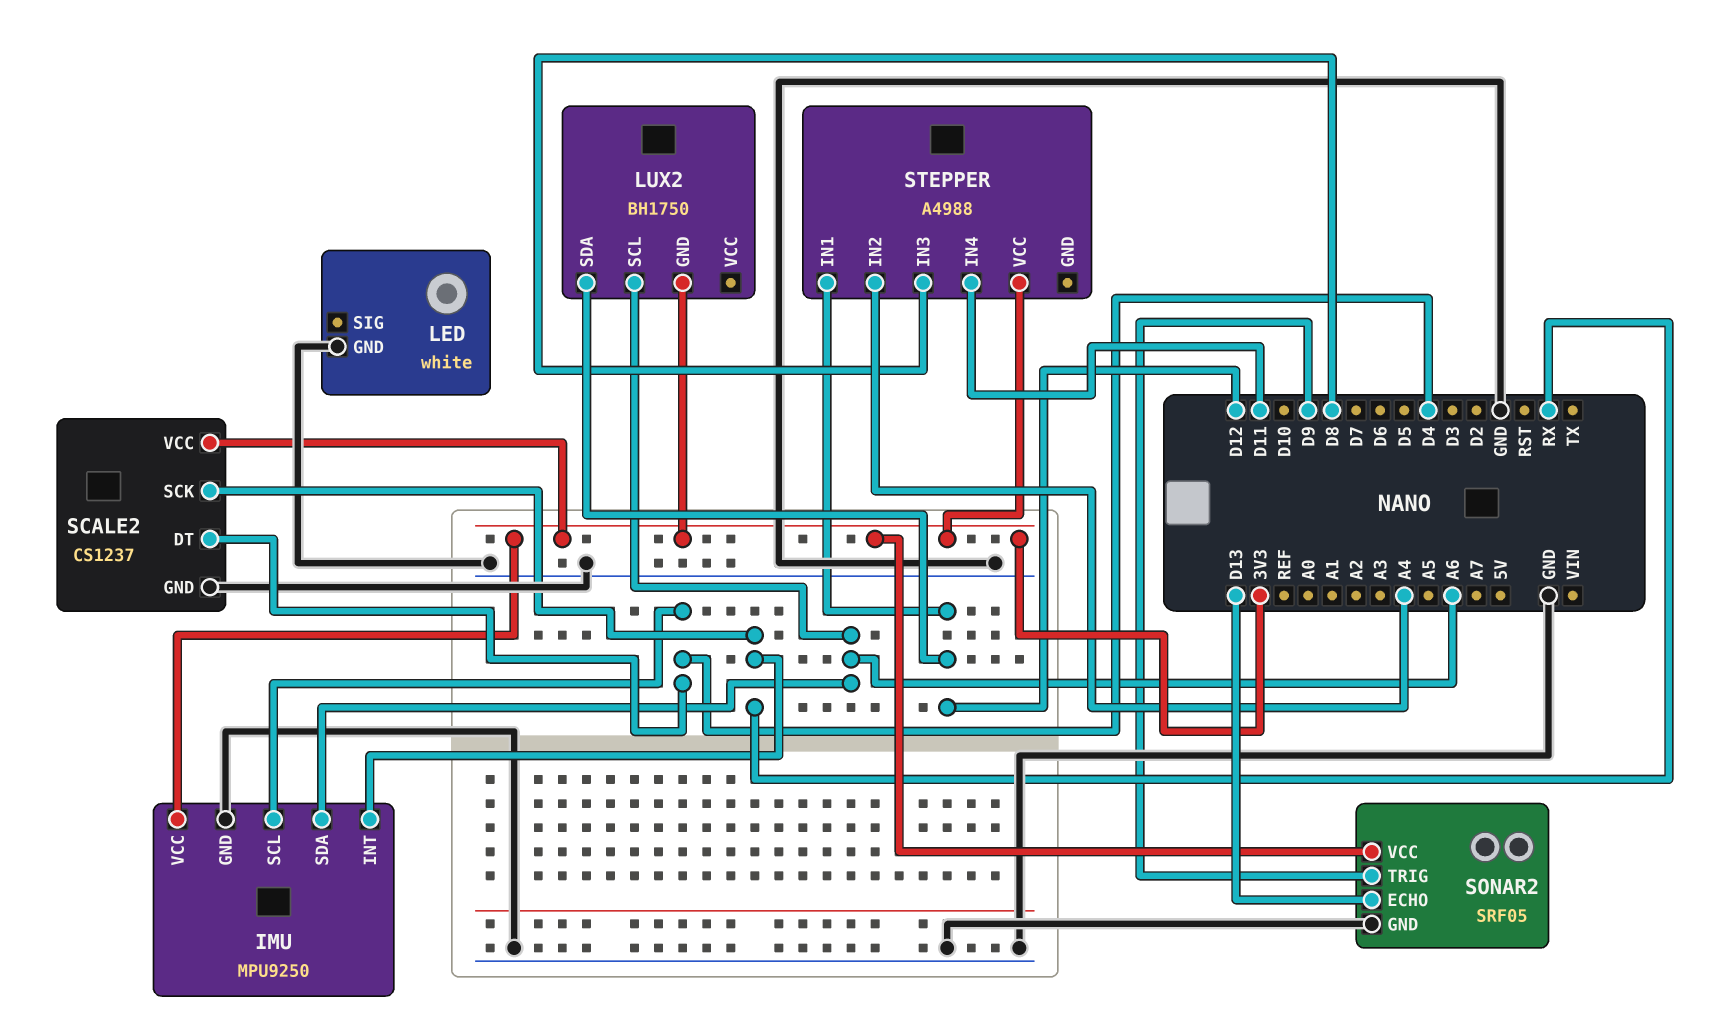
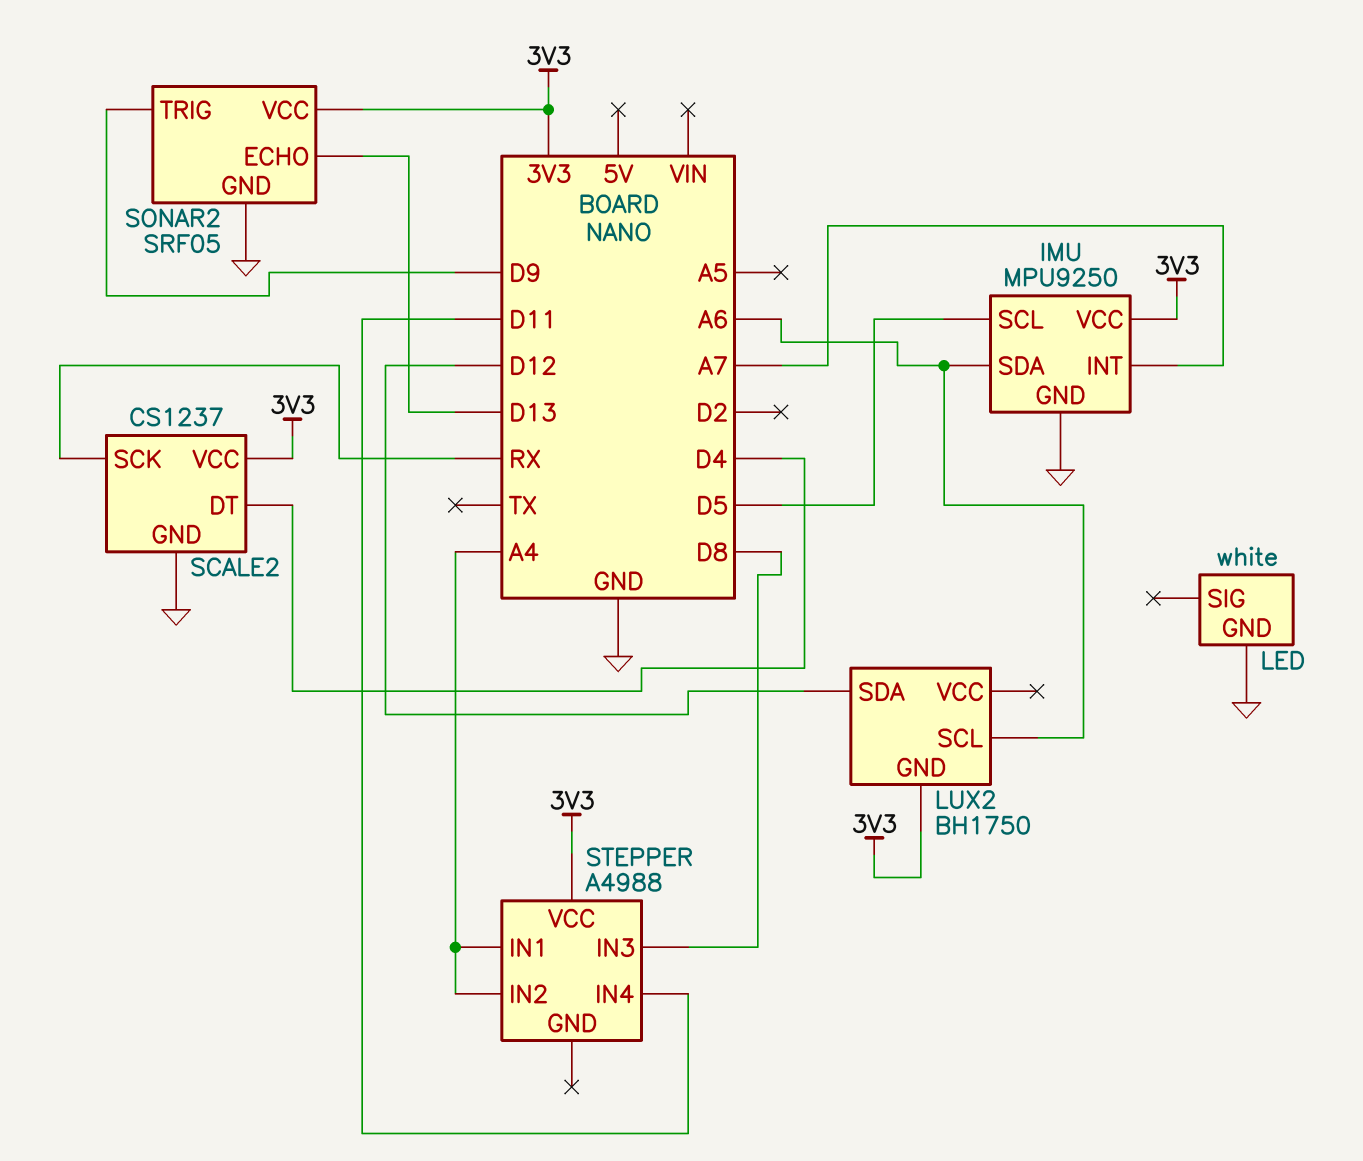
IMU pin INT: RX -> A7
IMU pin SCL: D4 -> D5
STEPPER pin IN1: D12 -> A4

